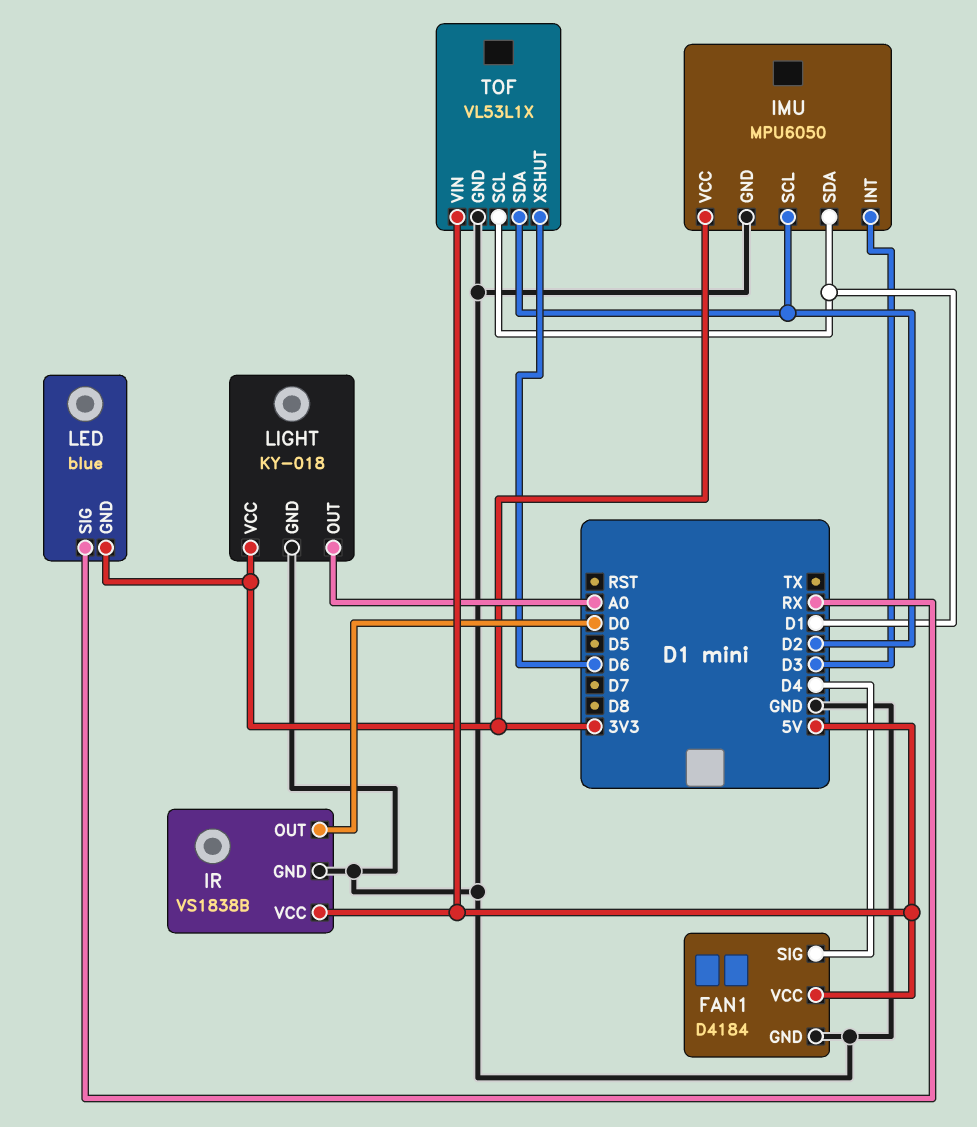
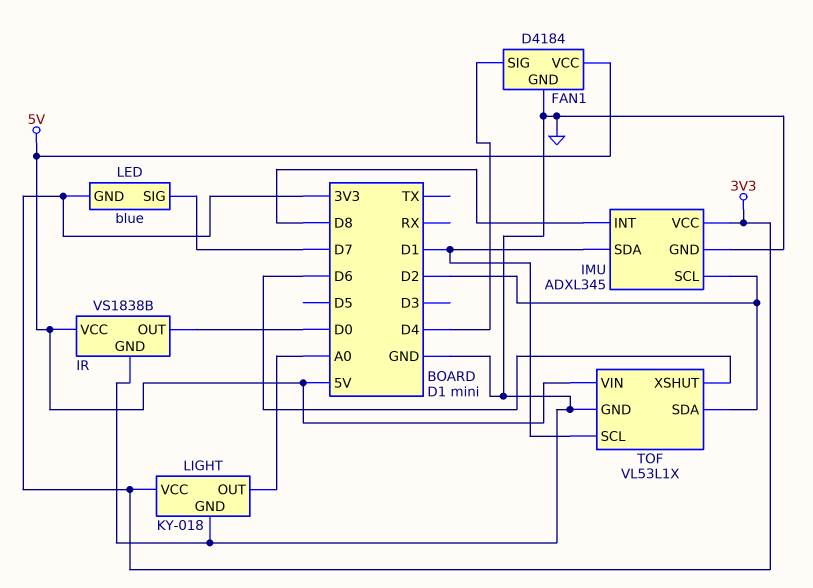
IMU: MPU6050 -> ADXL345
IMU pin INT: D3 -> D8
LED pin SIG: RX -> D7

